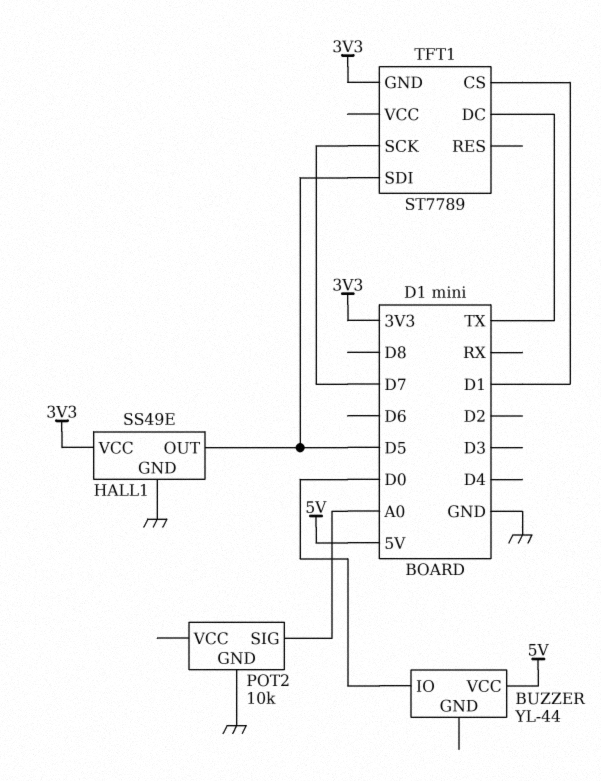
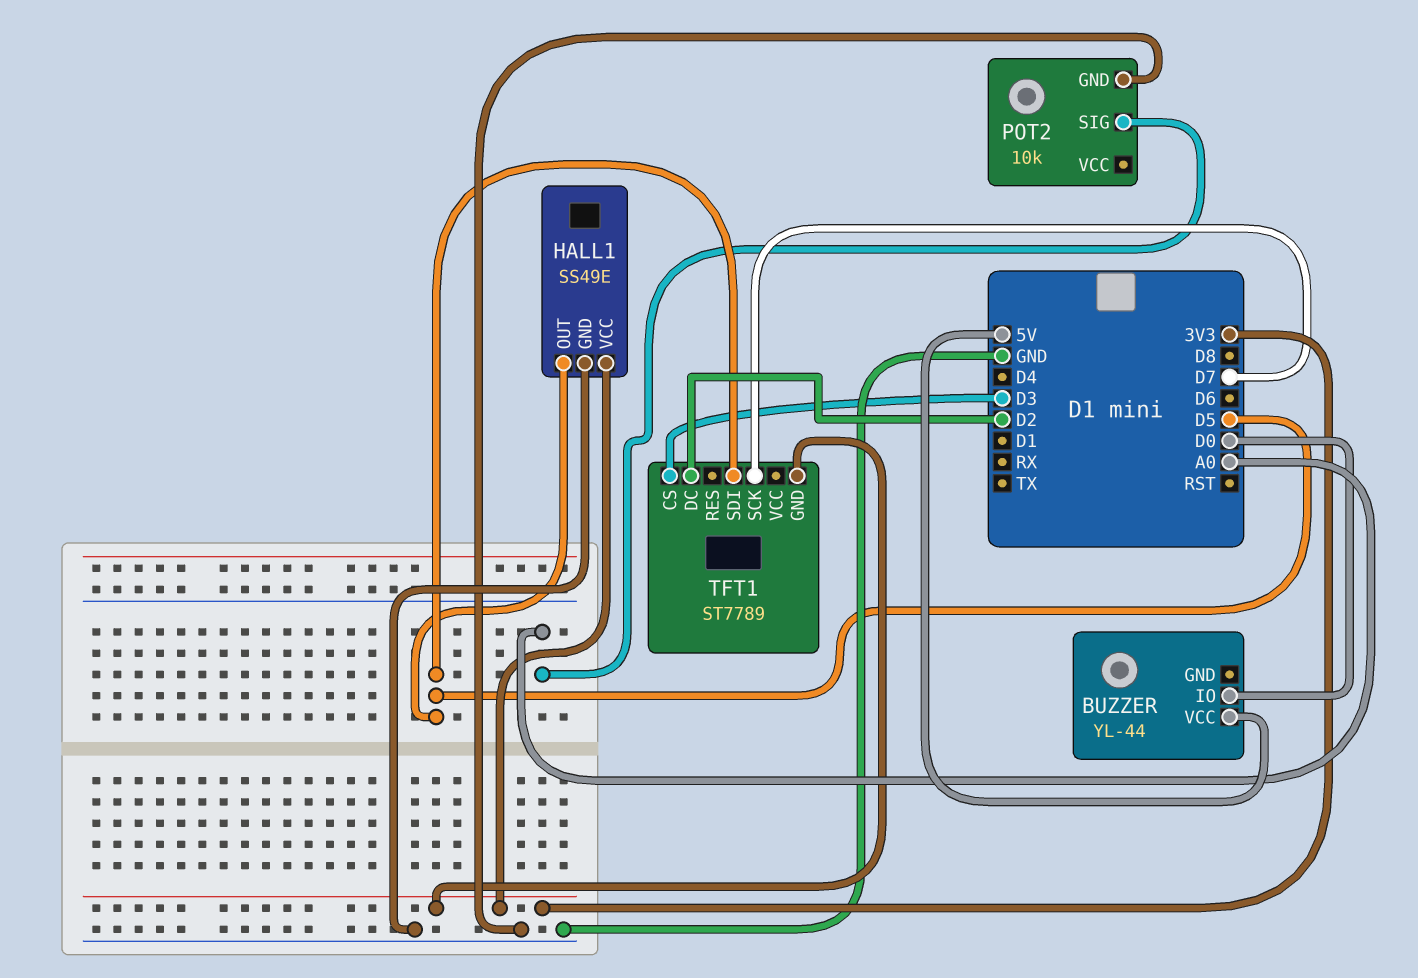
TFT1 pin CS: D1 -> D3
TFT1 pin DC: TX -> D2

